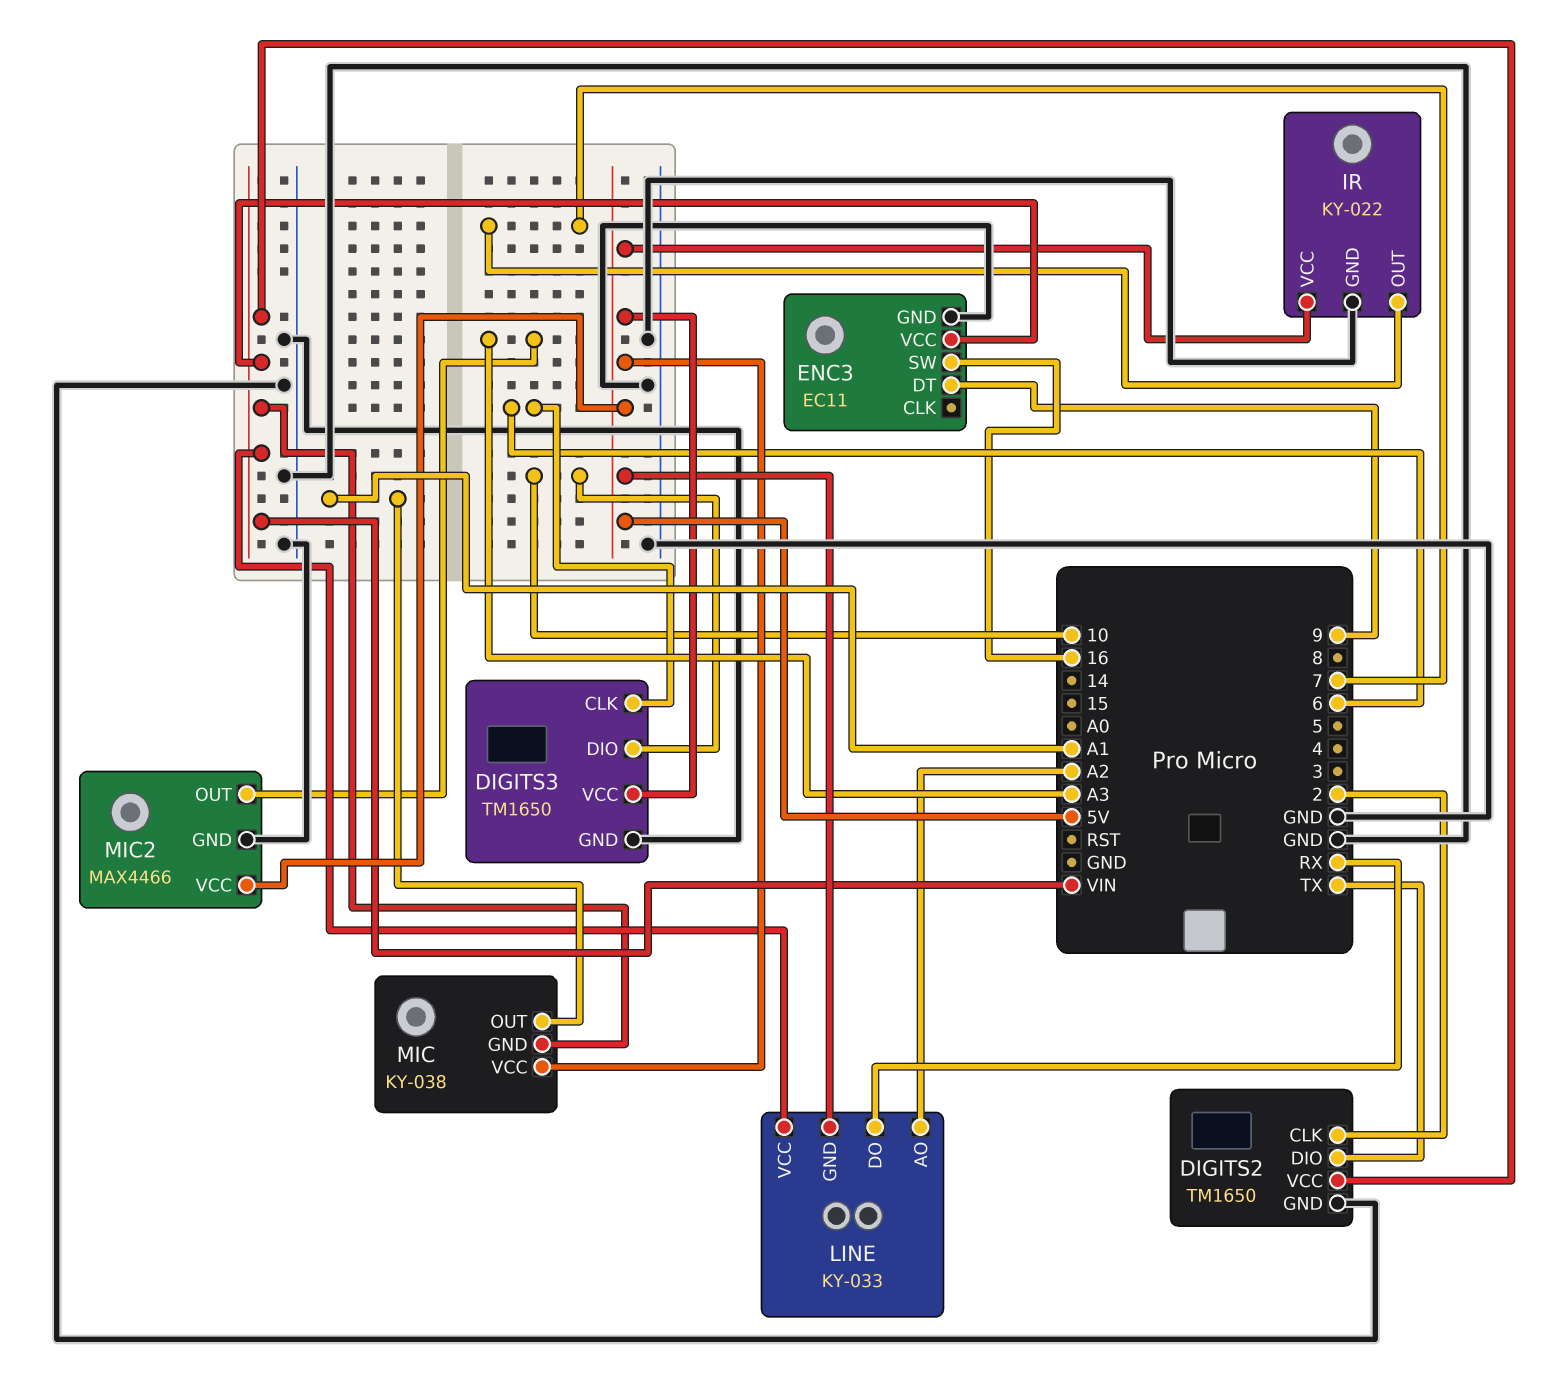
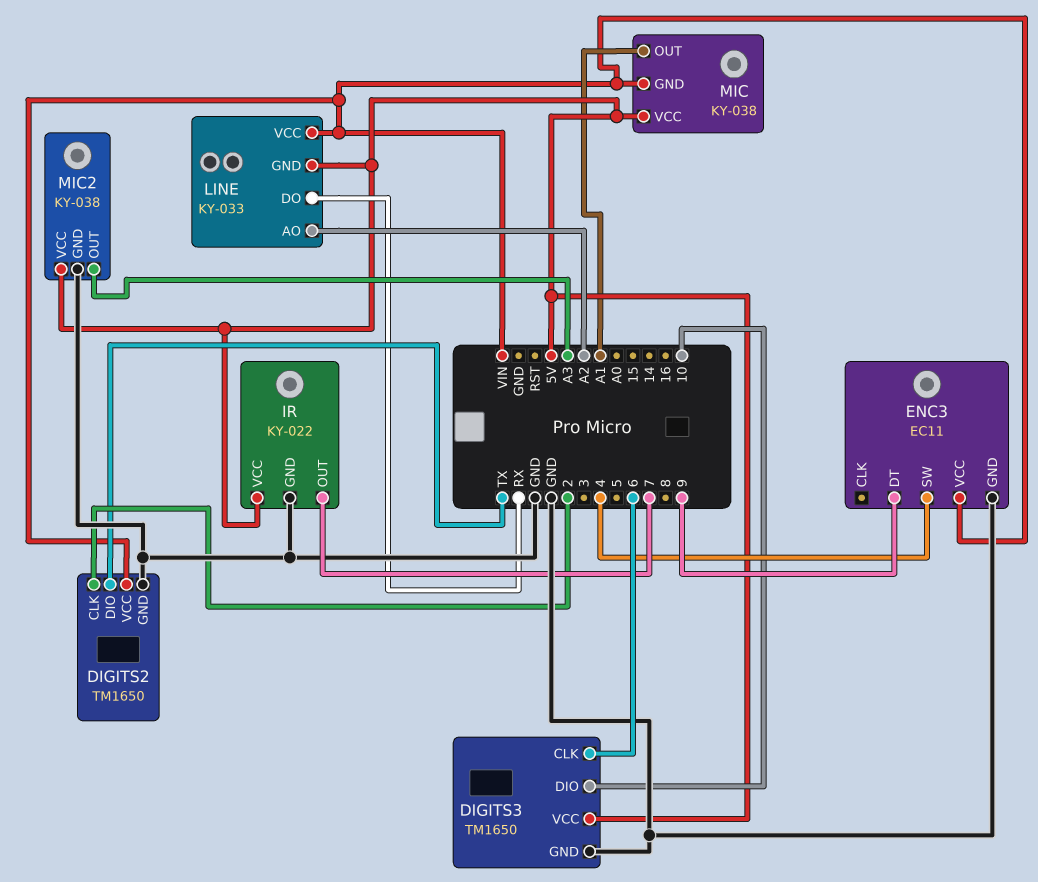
ENC3 pin SW: 16 -> 4
MIC2: MAX4466 -> KY-038

